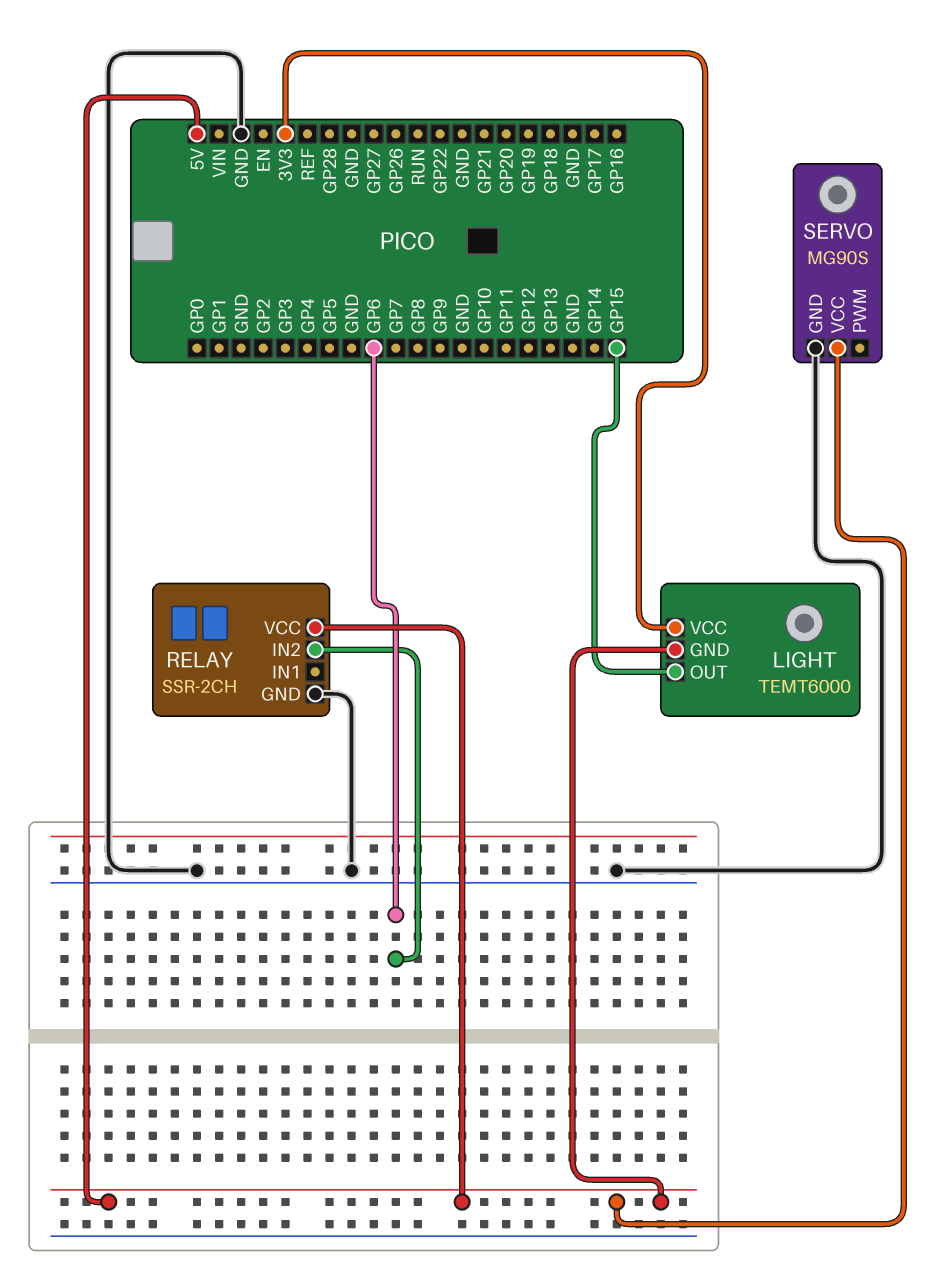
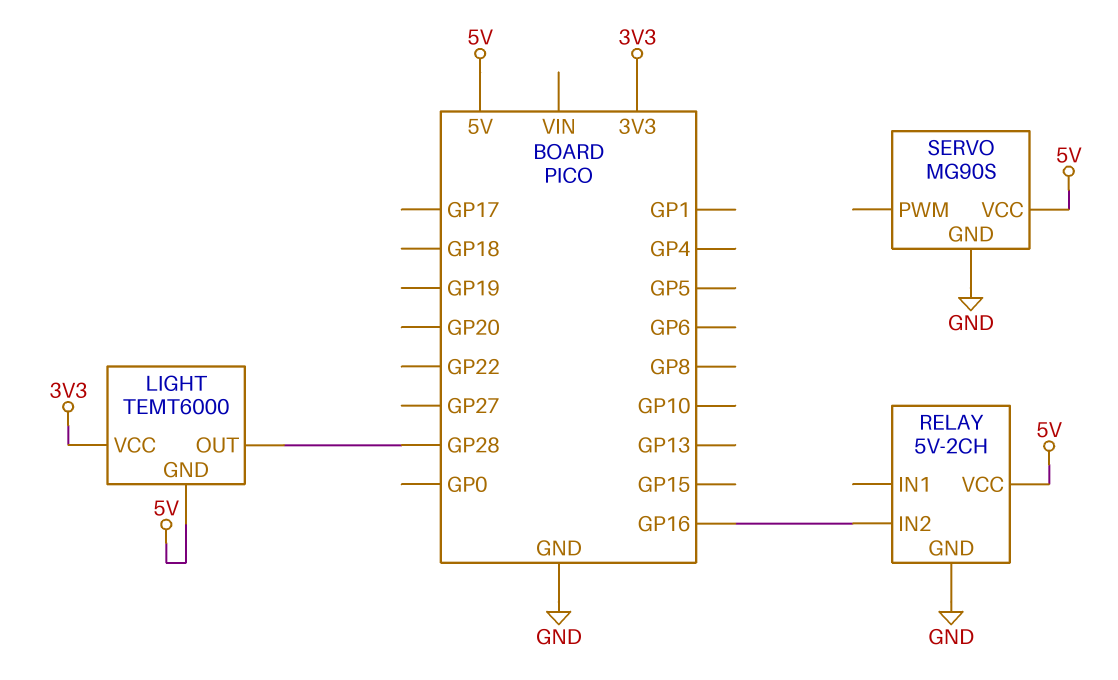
LIGHT pin OUT: GP15 -> GP28
RELAY: SSR-2CH -> 5V-2CH
RELAY pin IN2: GP6 -> GP16

